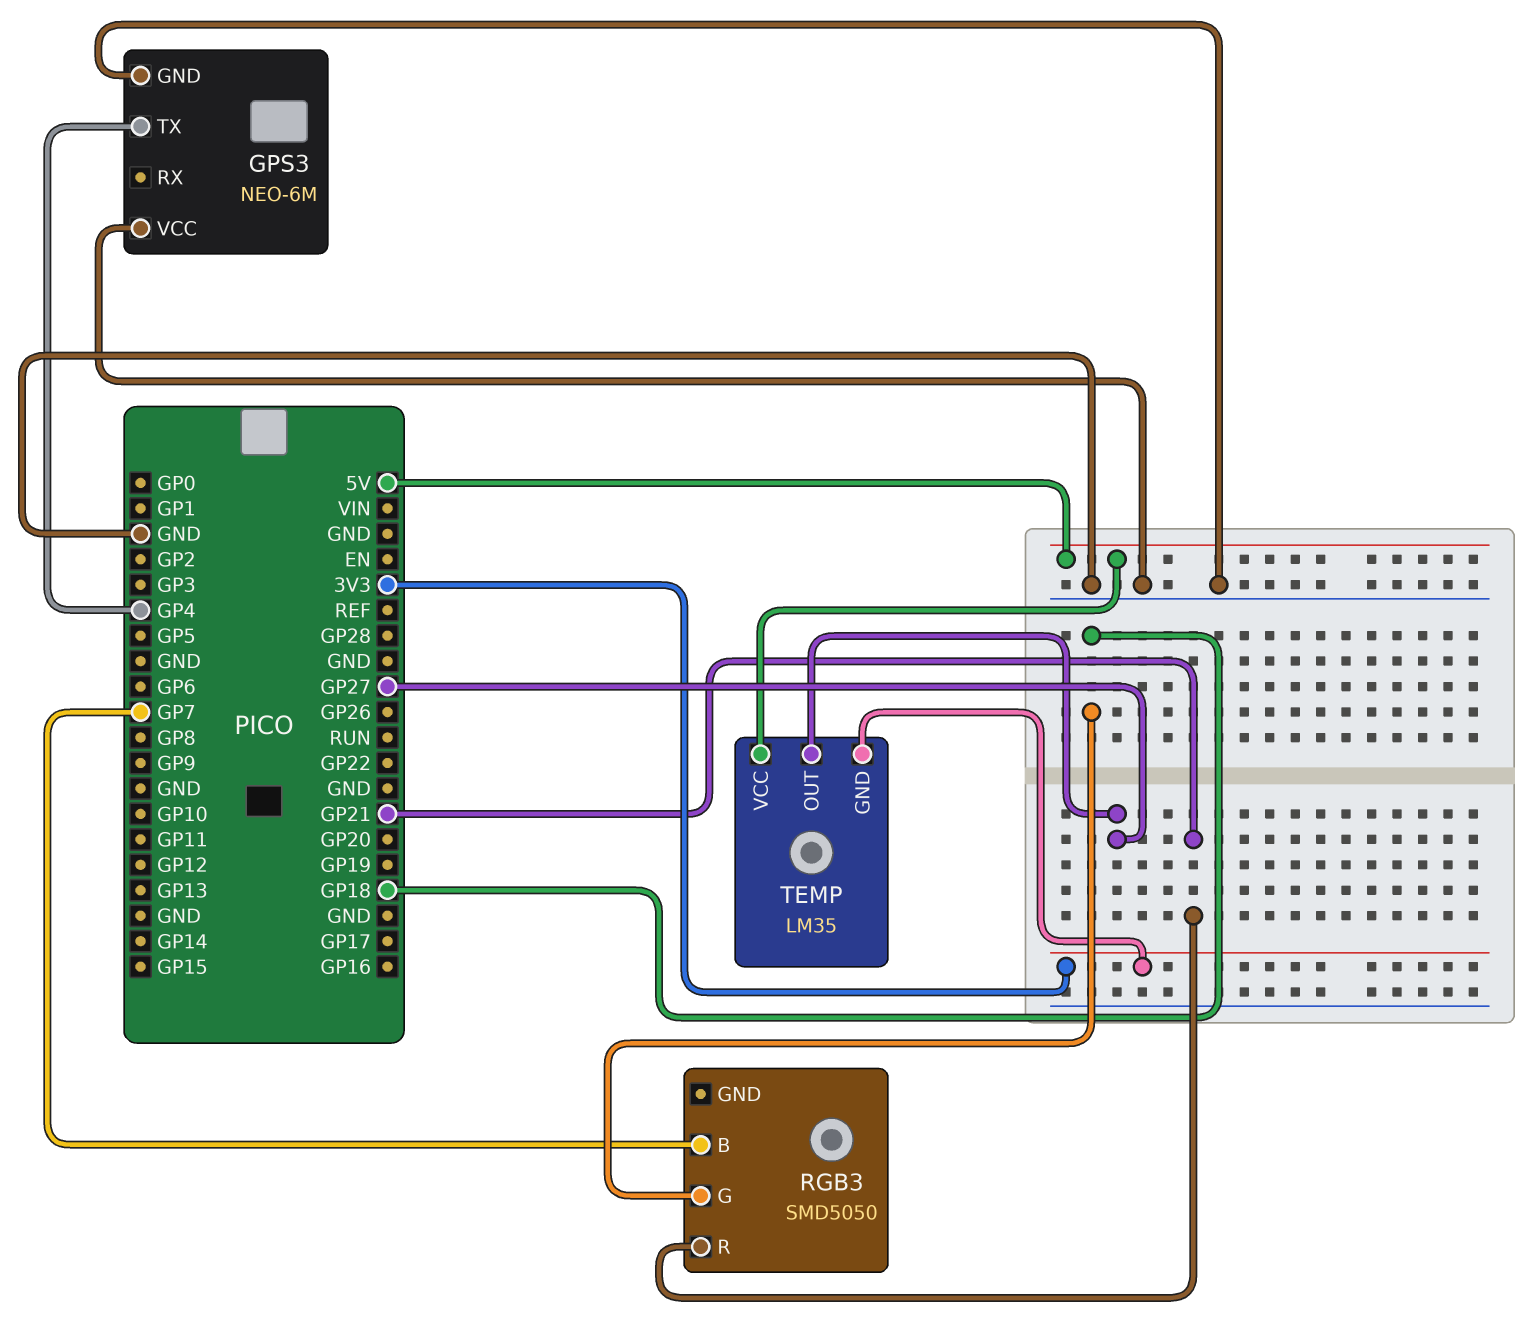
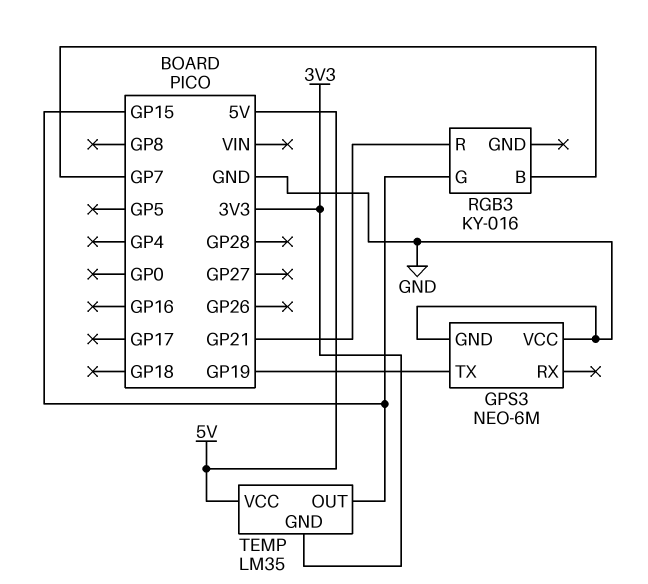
GPS3 pin TX: GP4 -> GP19
RGB3: SMD5050 -> KY-016
RGB3 pin G: GP18 -> GP15
TEMP pin OUT: GP27 -> GP15

